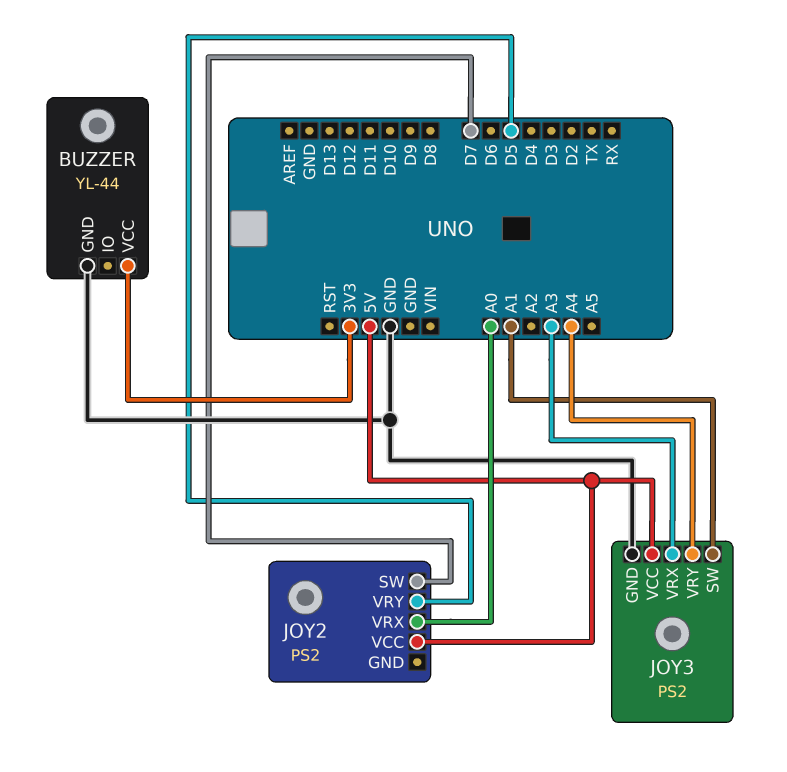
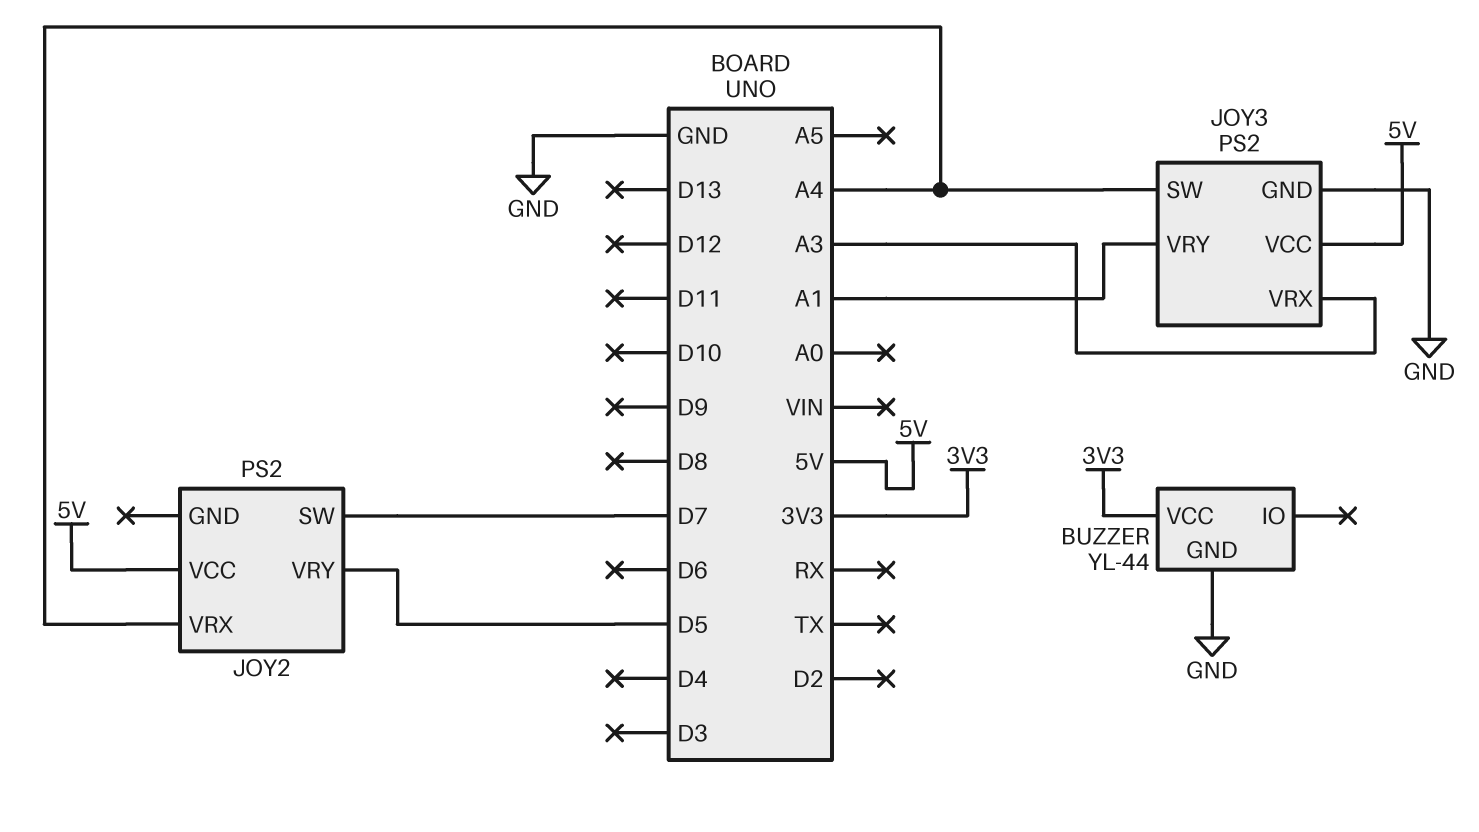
JOY2 pin VRX: A0 -> A4
JOY3 pin SW: A1 -> A4
JOY3 pin VRY: A4 -> A1

